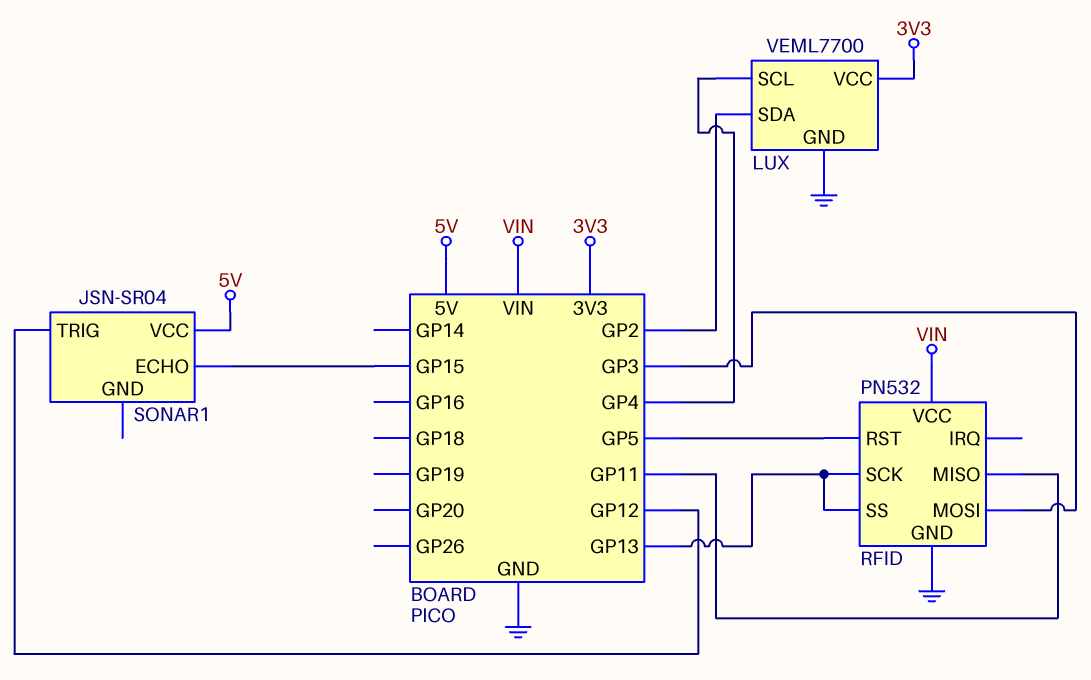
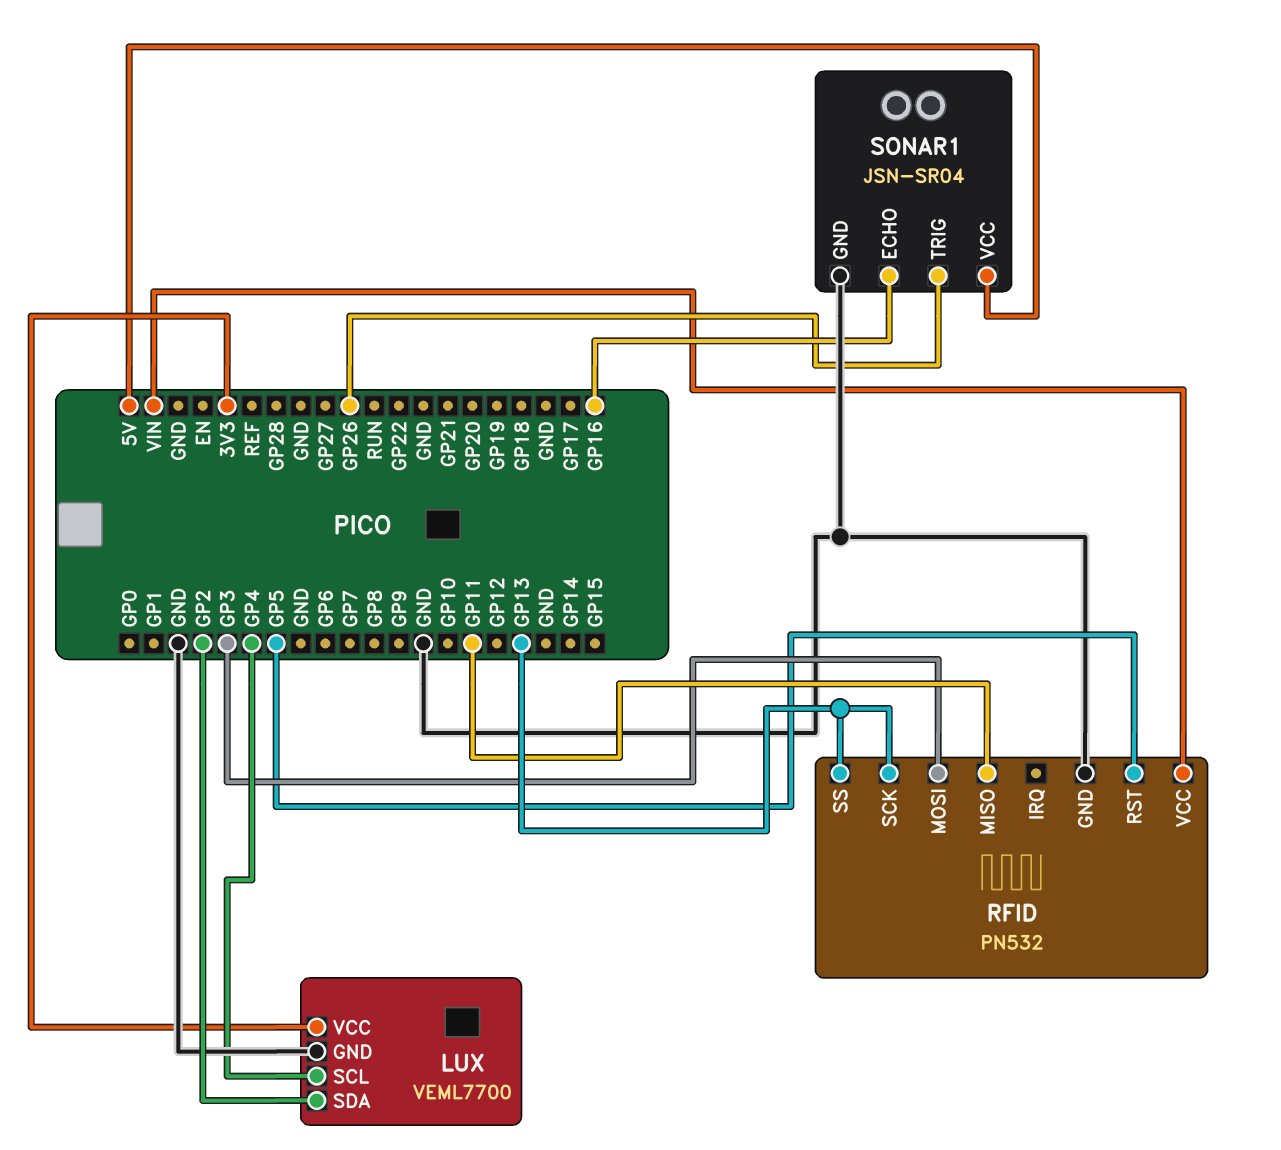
SONAR1 pin ECHO: GP15 -> GP16
SONAR1 pin GND: none -> GND
SONAR1 pin TRIG: GP12 -> GP26

